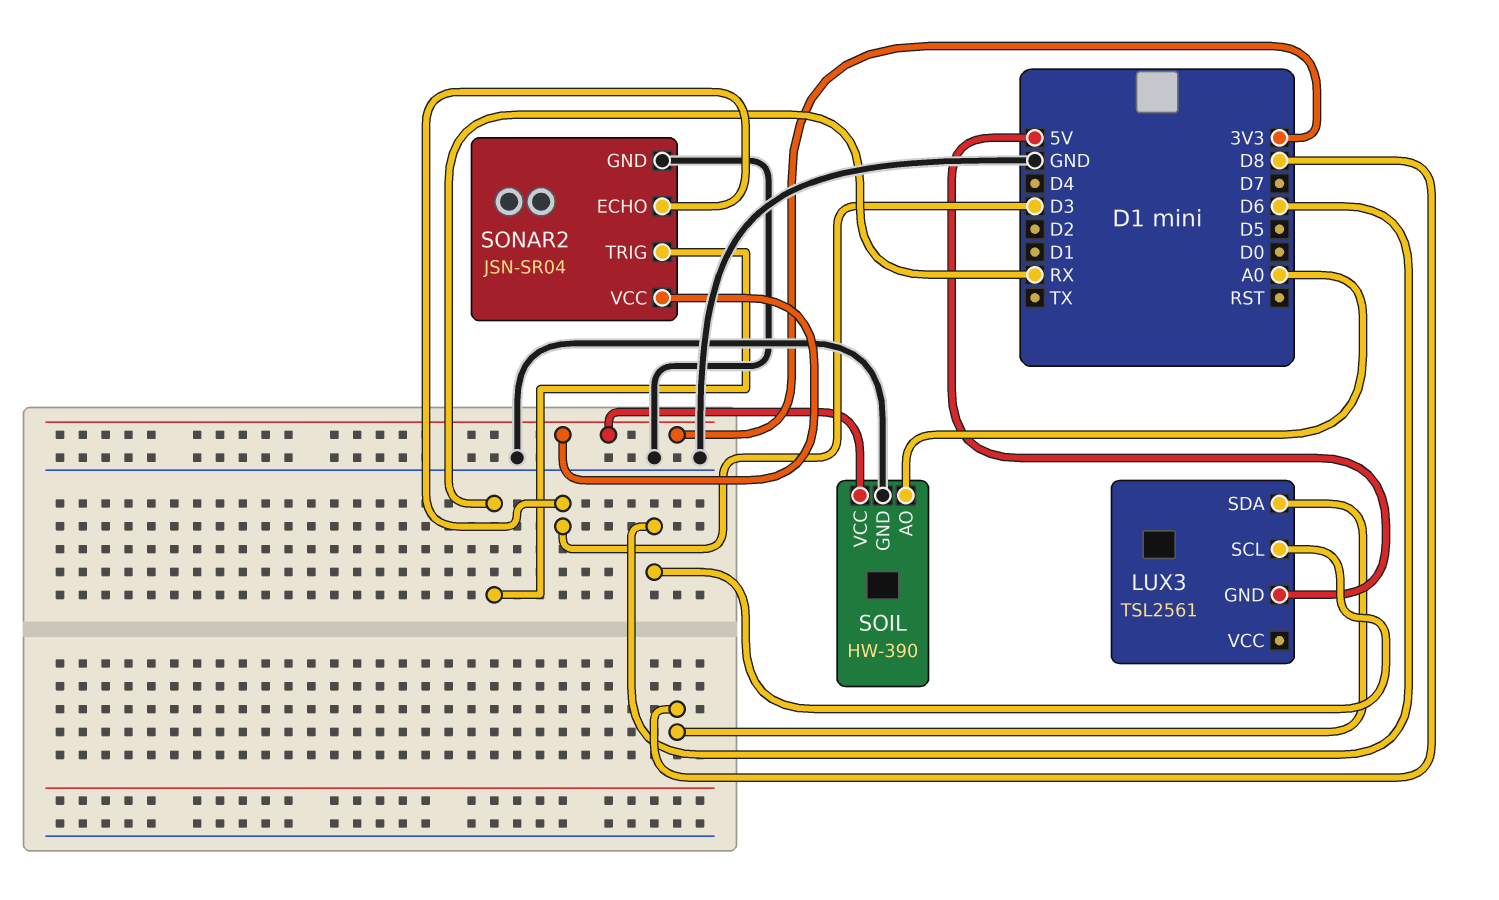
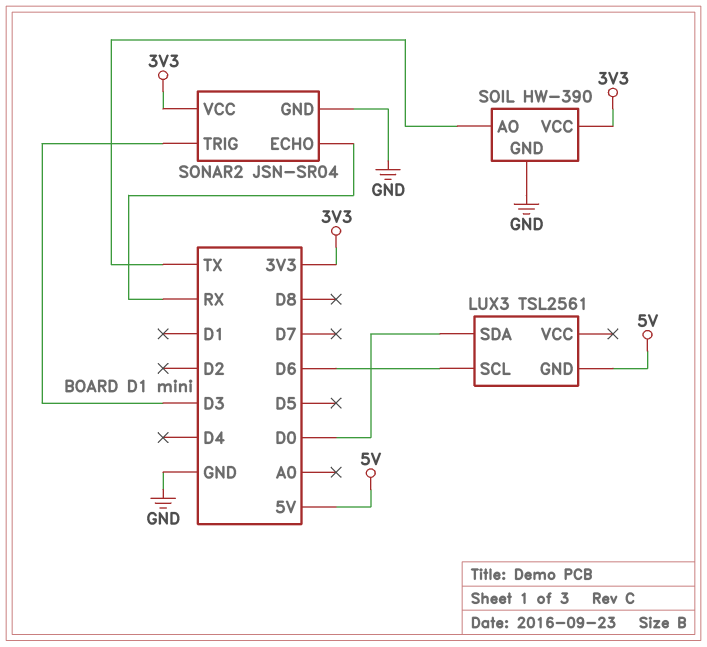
LUX3 pin SDA: D8 -> D0
SOIL pin AO: A0 -> TX
SONAR2 pin ECHO: D3 -> RX
SONAR2 pin TRIG: RX -> D3

